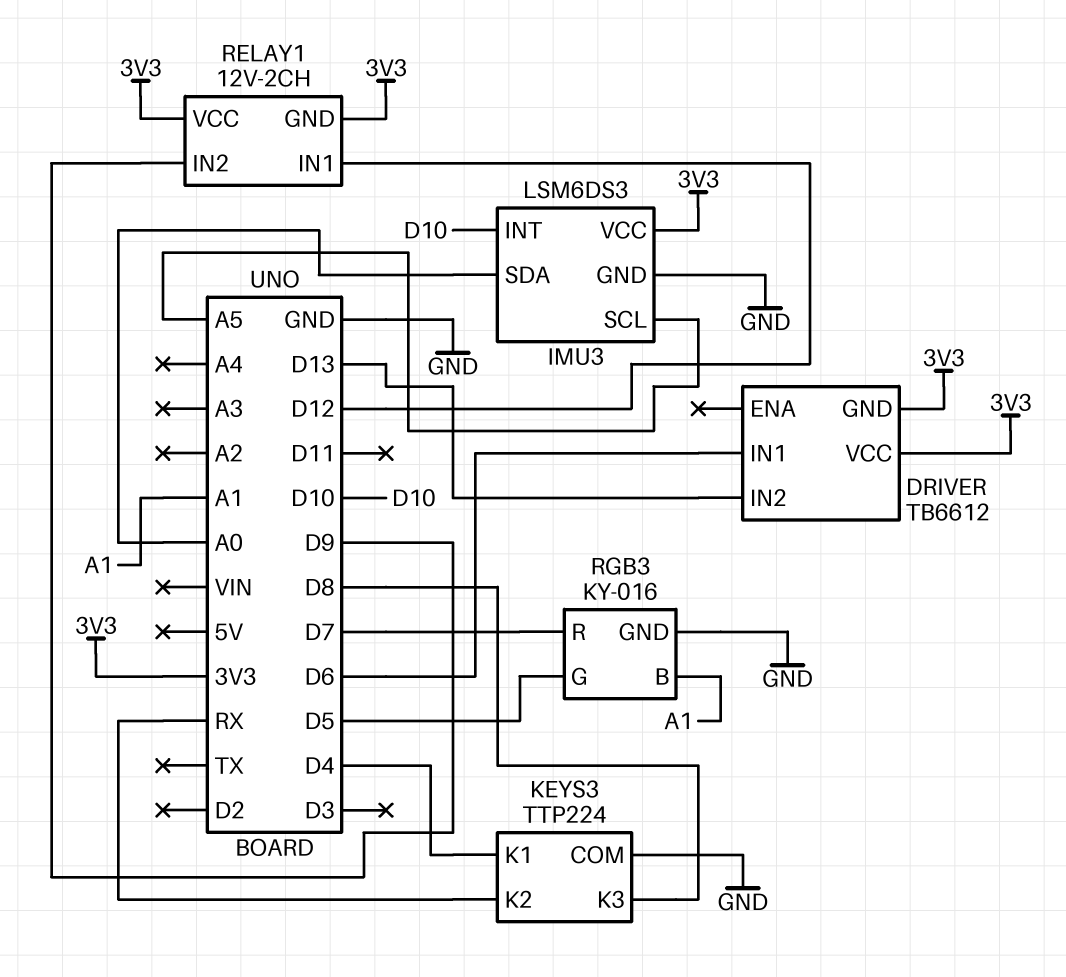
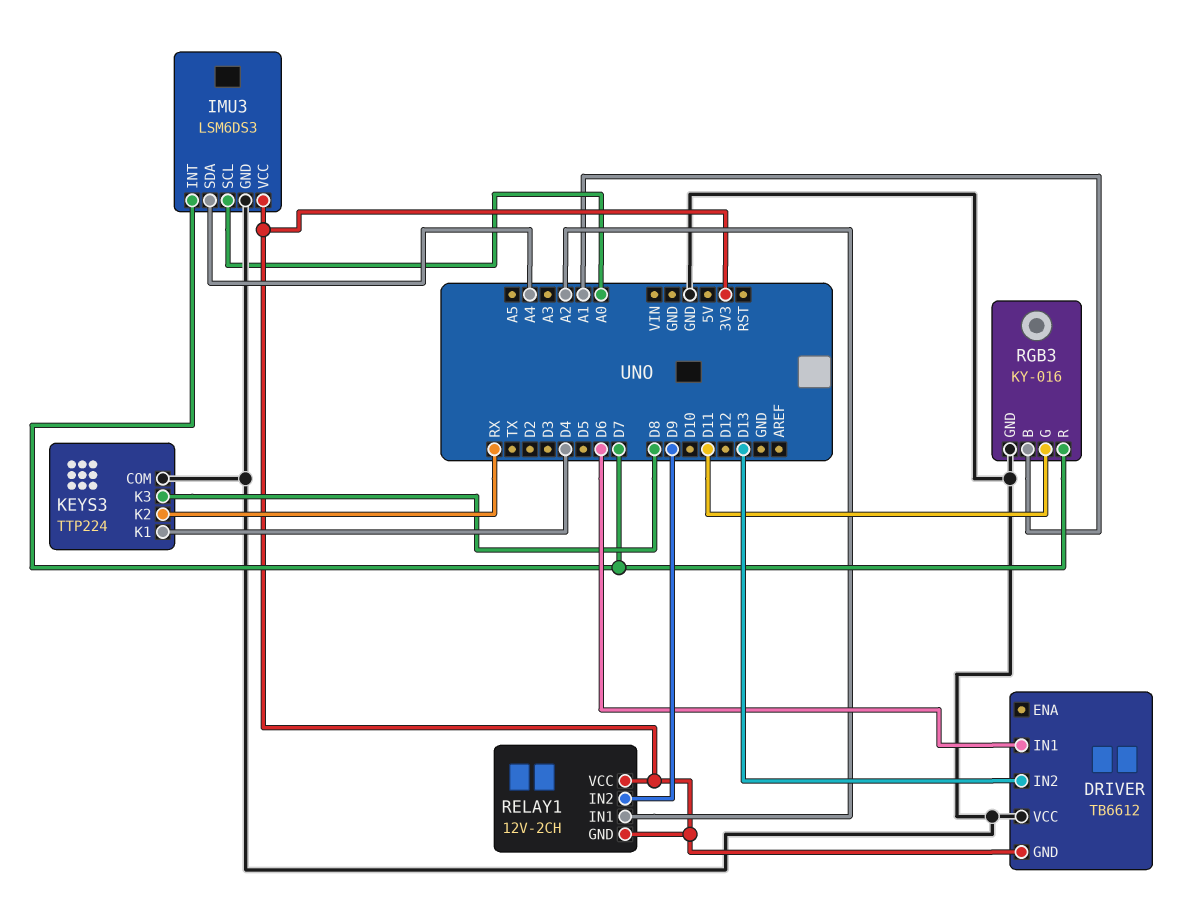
DRIVER pin VCC: 3V3 -> GND
IMU3 pin INT: D10 -> D7
IMU3 pin SCL: A5 -> A0
IMU3 pin SDA: A0 -> A4
RELAY1 pin IN1: D12 -> A2
RGB3 pin G: D5 -> D11

